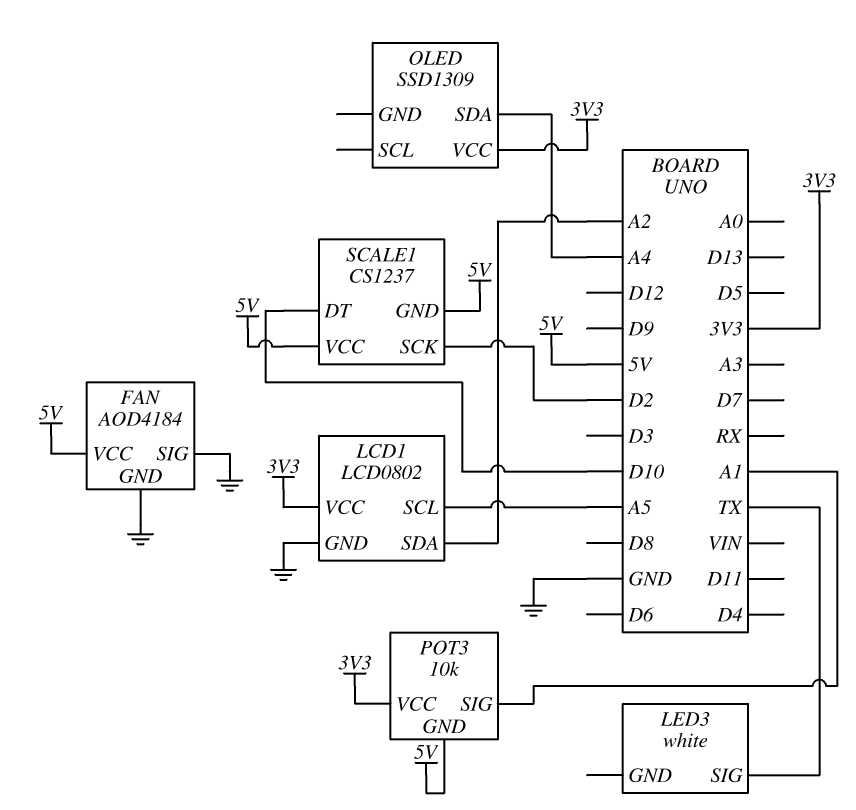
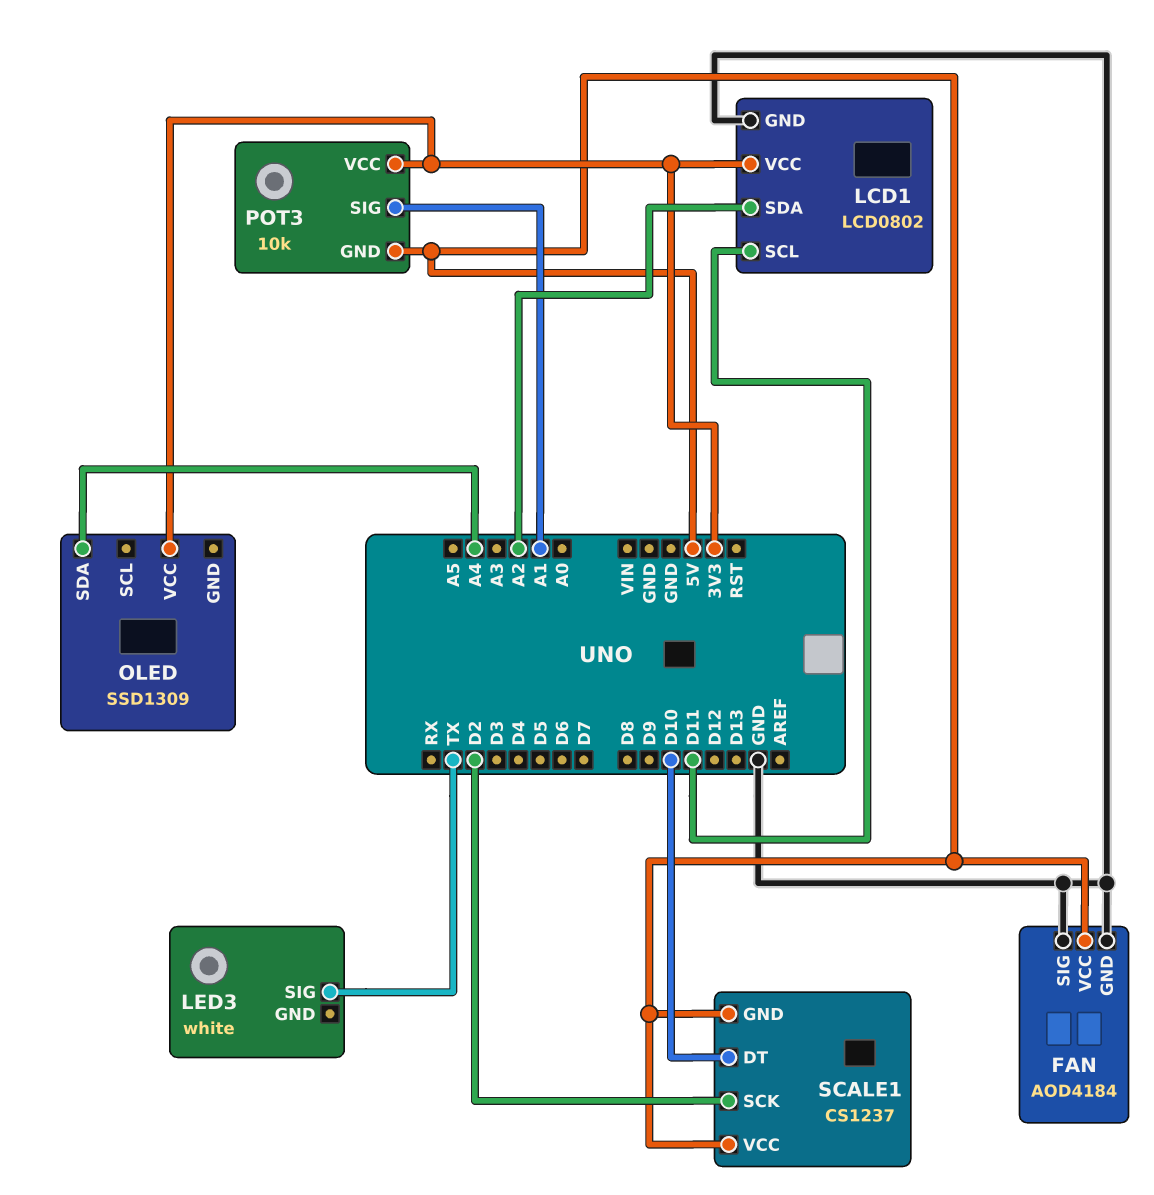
LCD1 pin SCL: A5 -> D11

